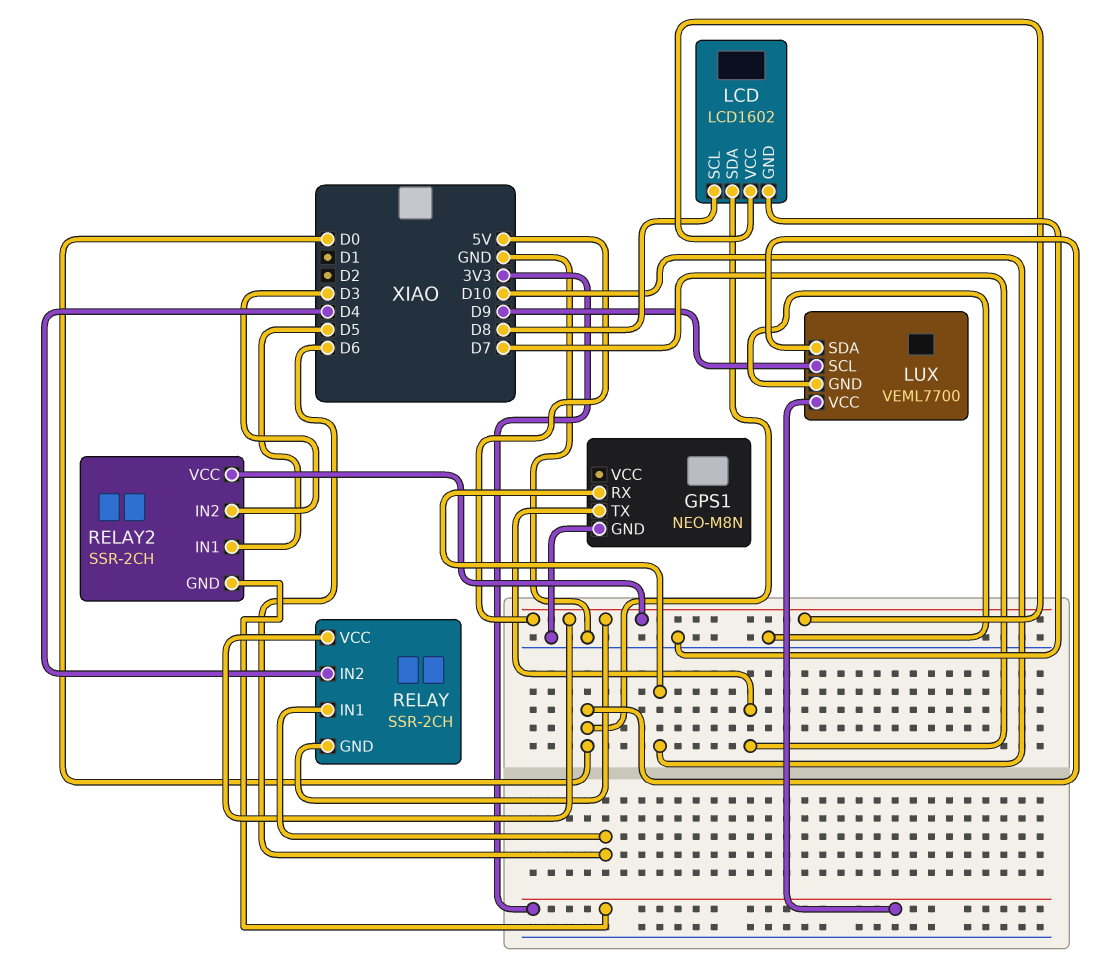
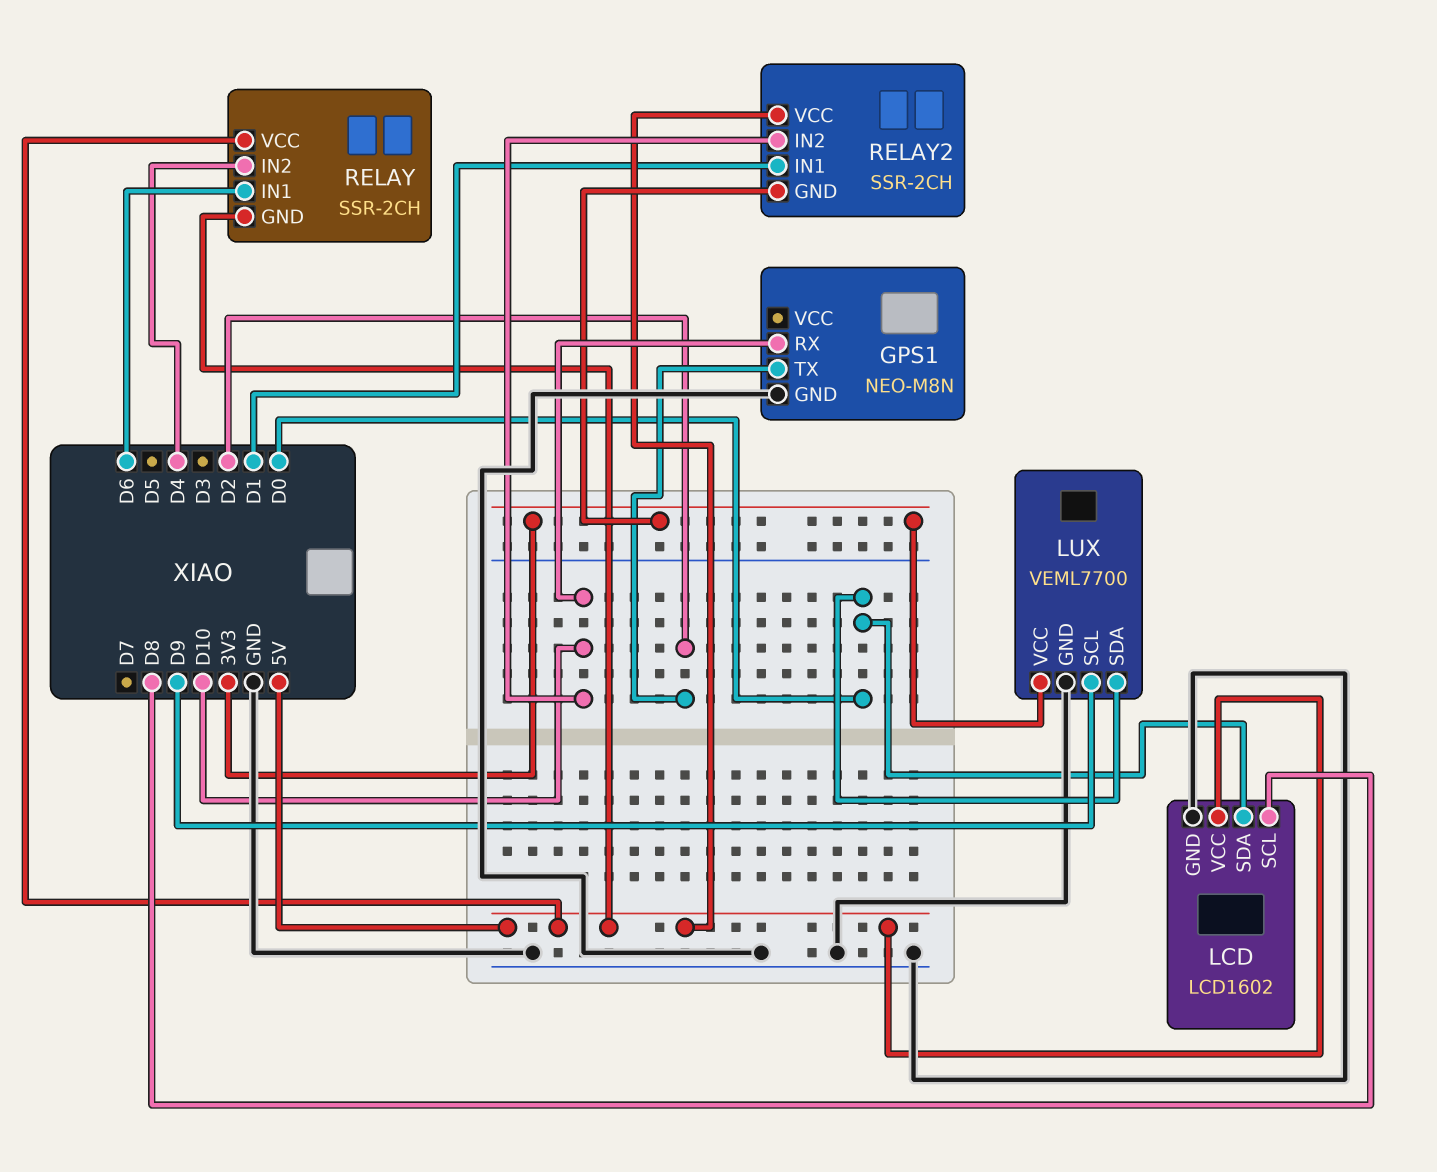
GPS1 pin TX: D7 -> D2
RELAY2 pin IN1: D5 -> D1
RELAY2 pin IN2: D3 -> D10

